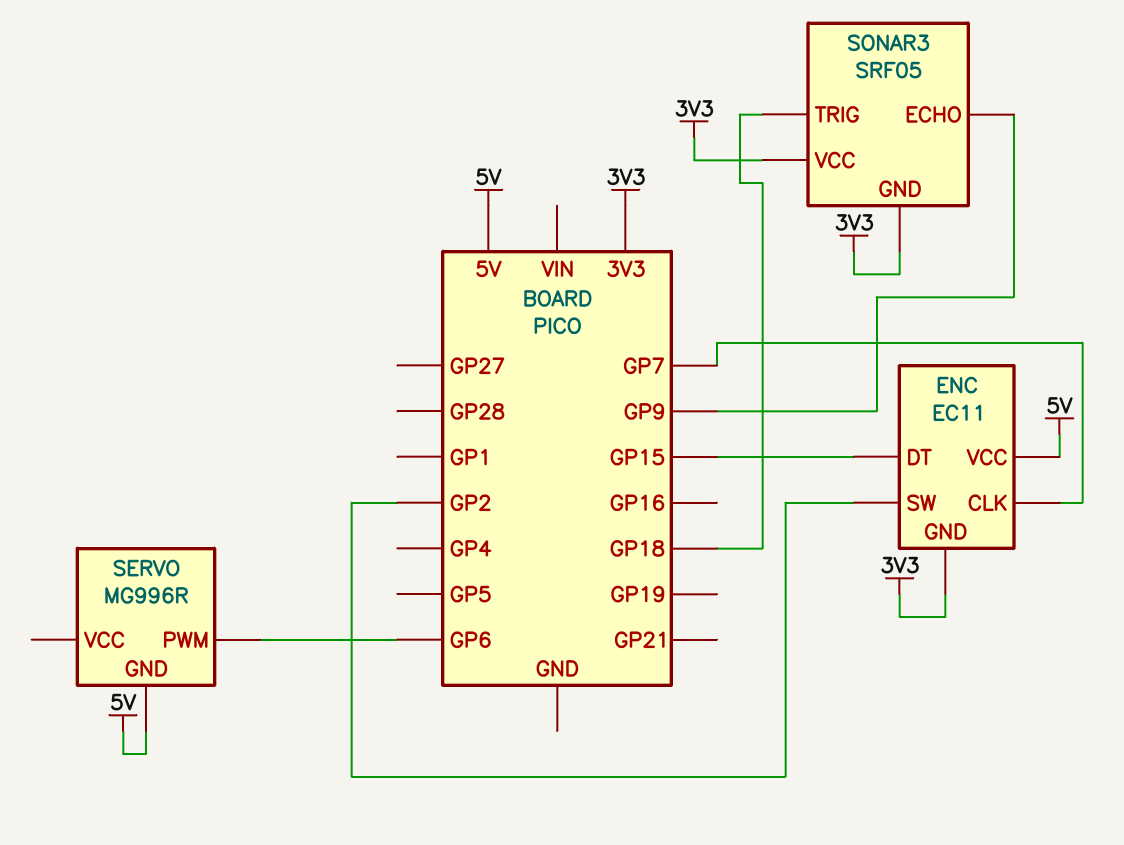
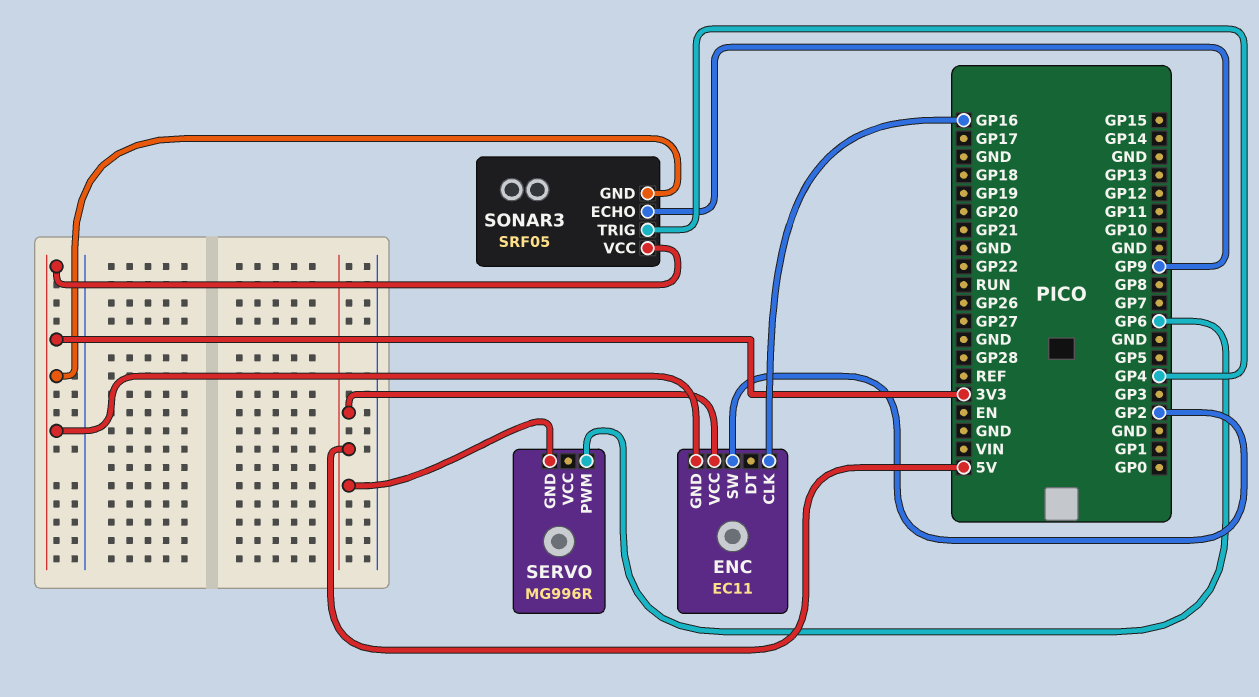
ENC pin CLK: GP7 -> GP16
ENC pin DT: GP15 -> none
SONAR3 pin TRIG: GP18 -> GP4

